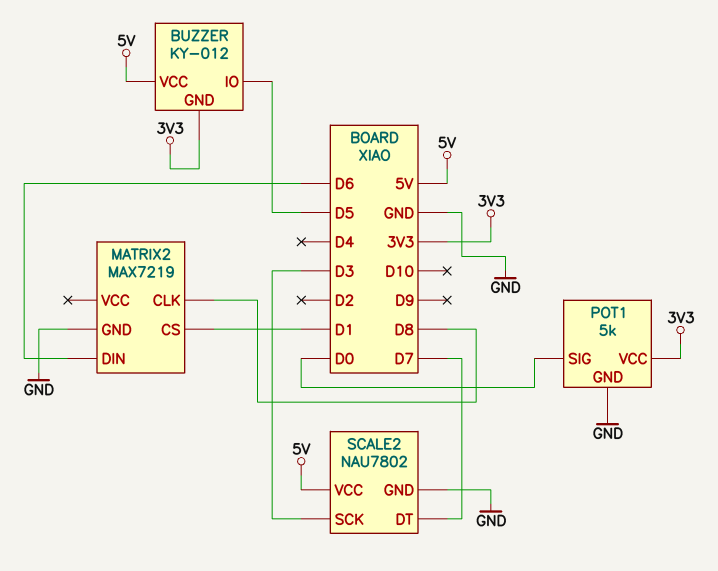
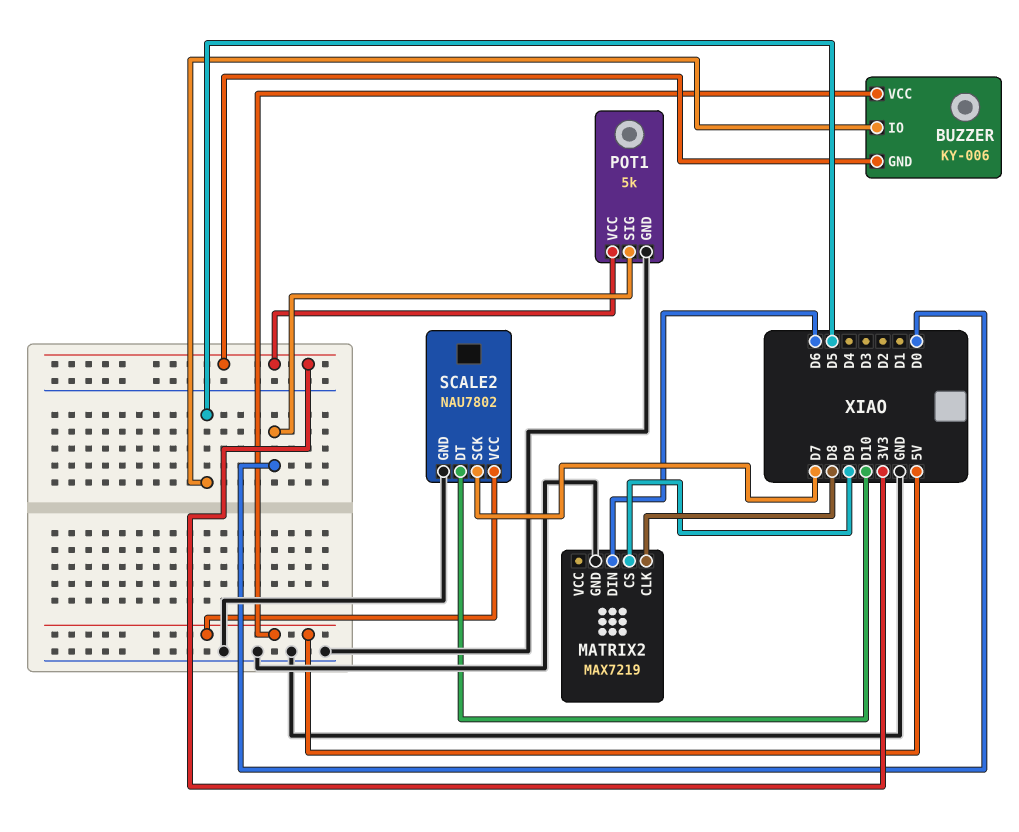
BUZZER: KY-012 -> KY-006
MATRIX2 pin CS: D1 -> D9
SCALE2 pin DT: D7 -> D10
SCALE2 pin SCK: D3 -> D7

